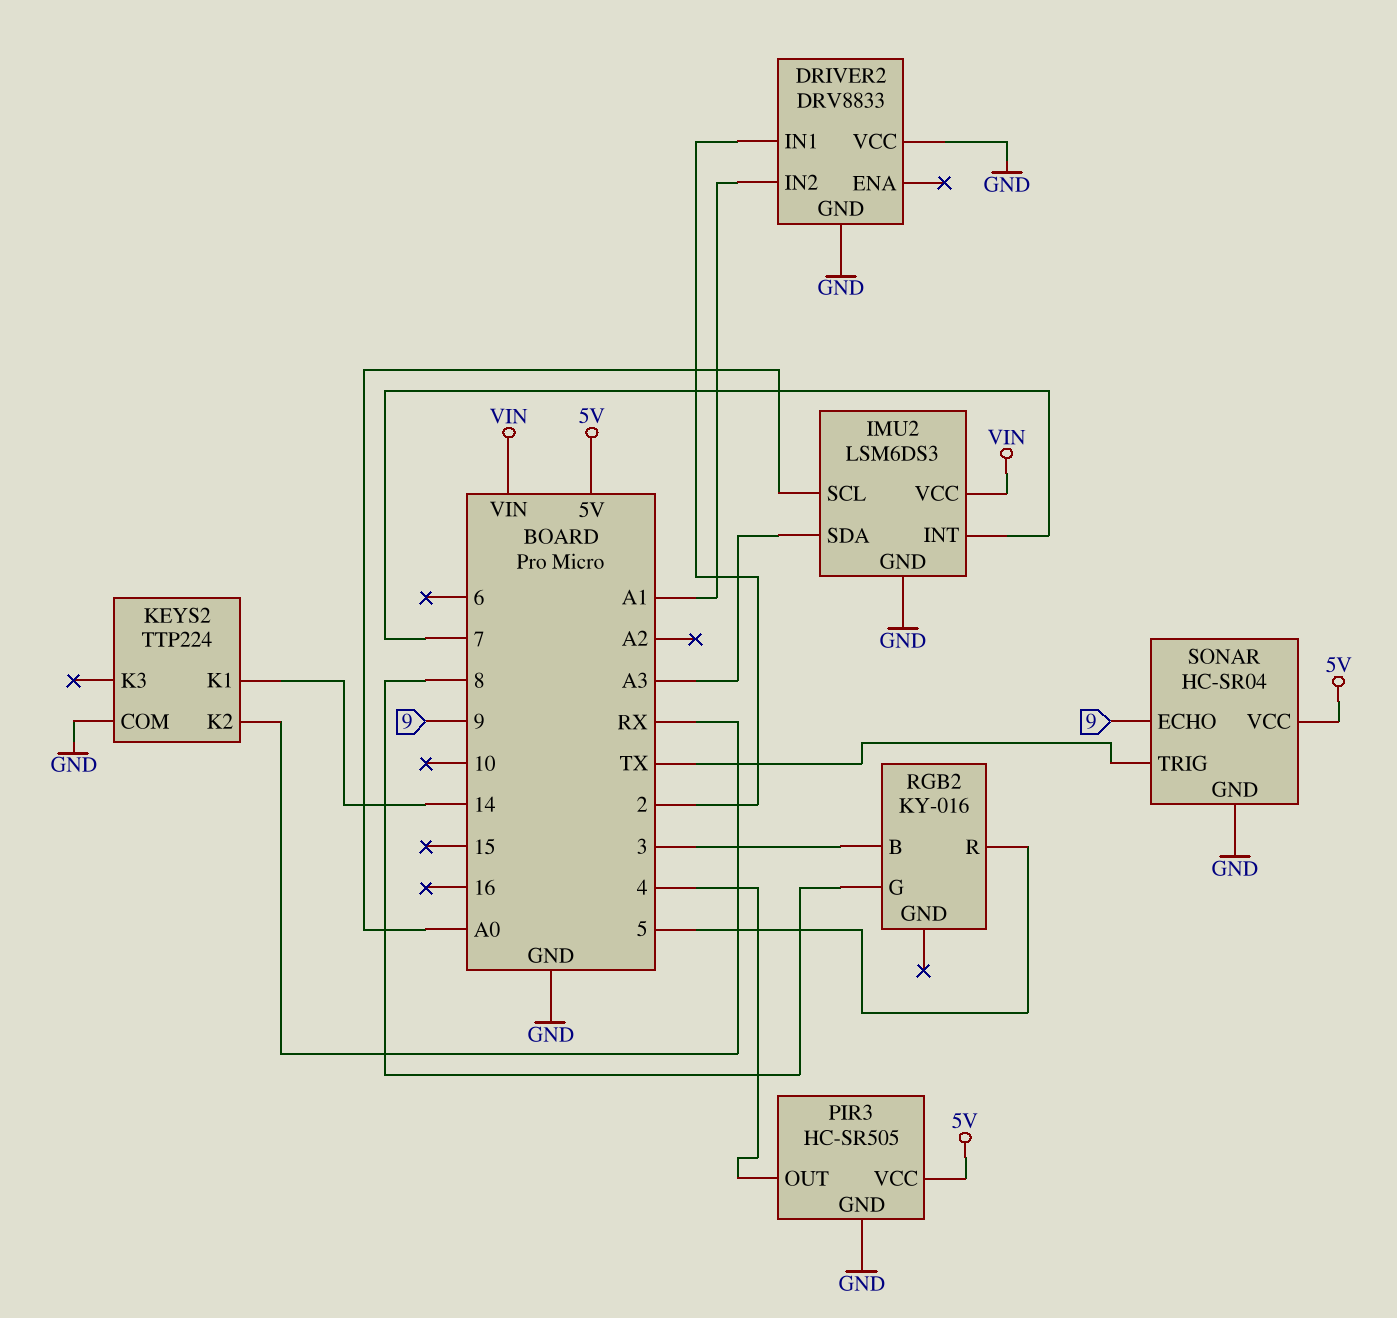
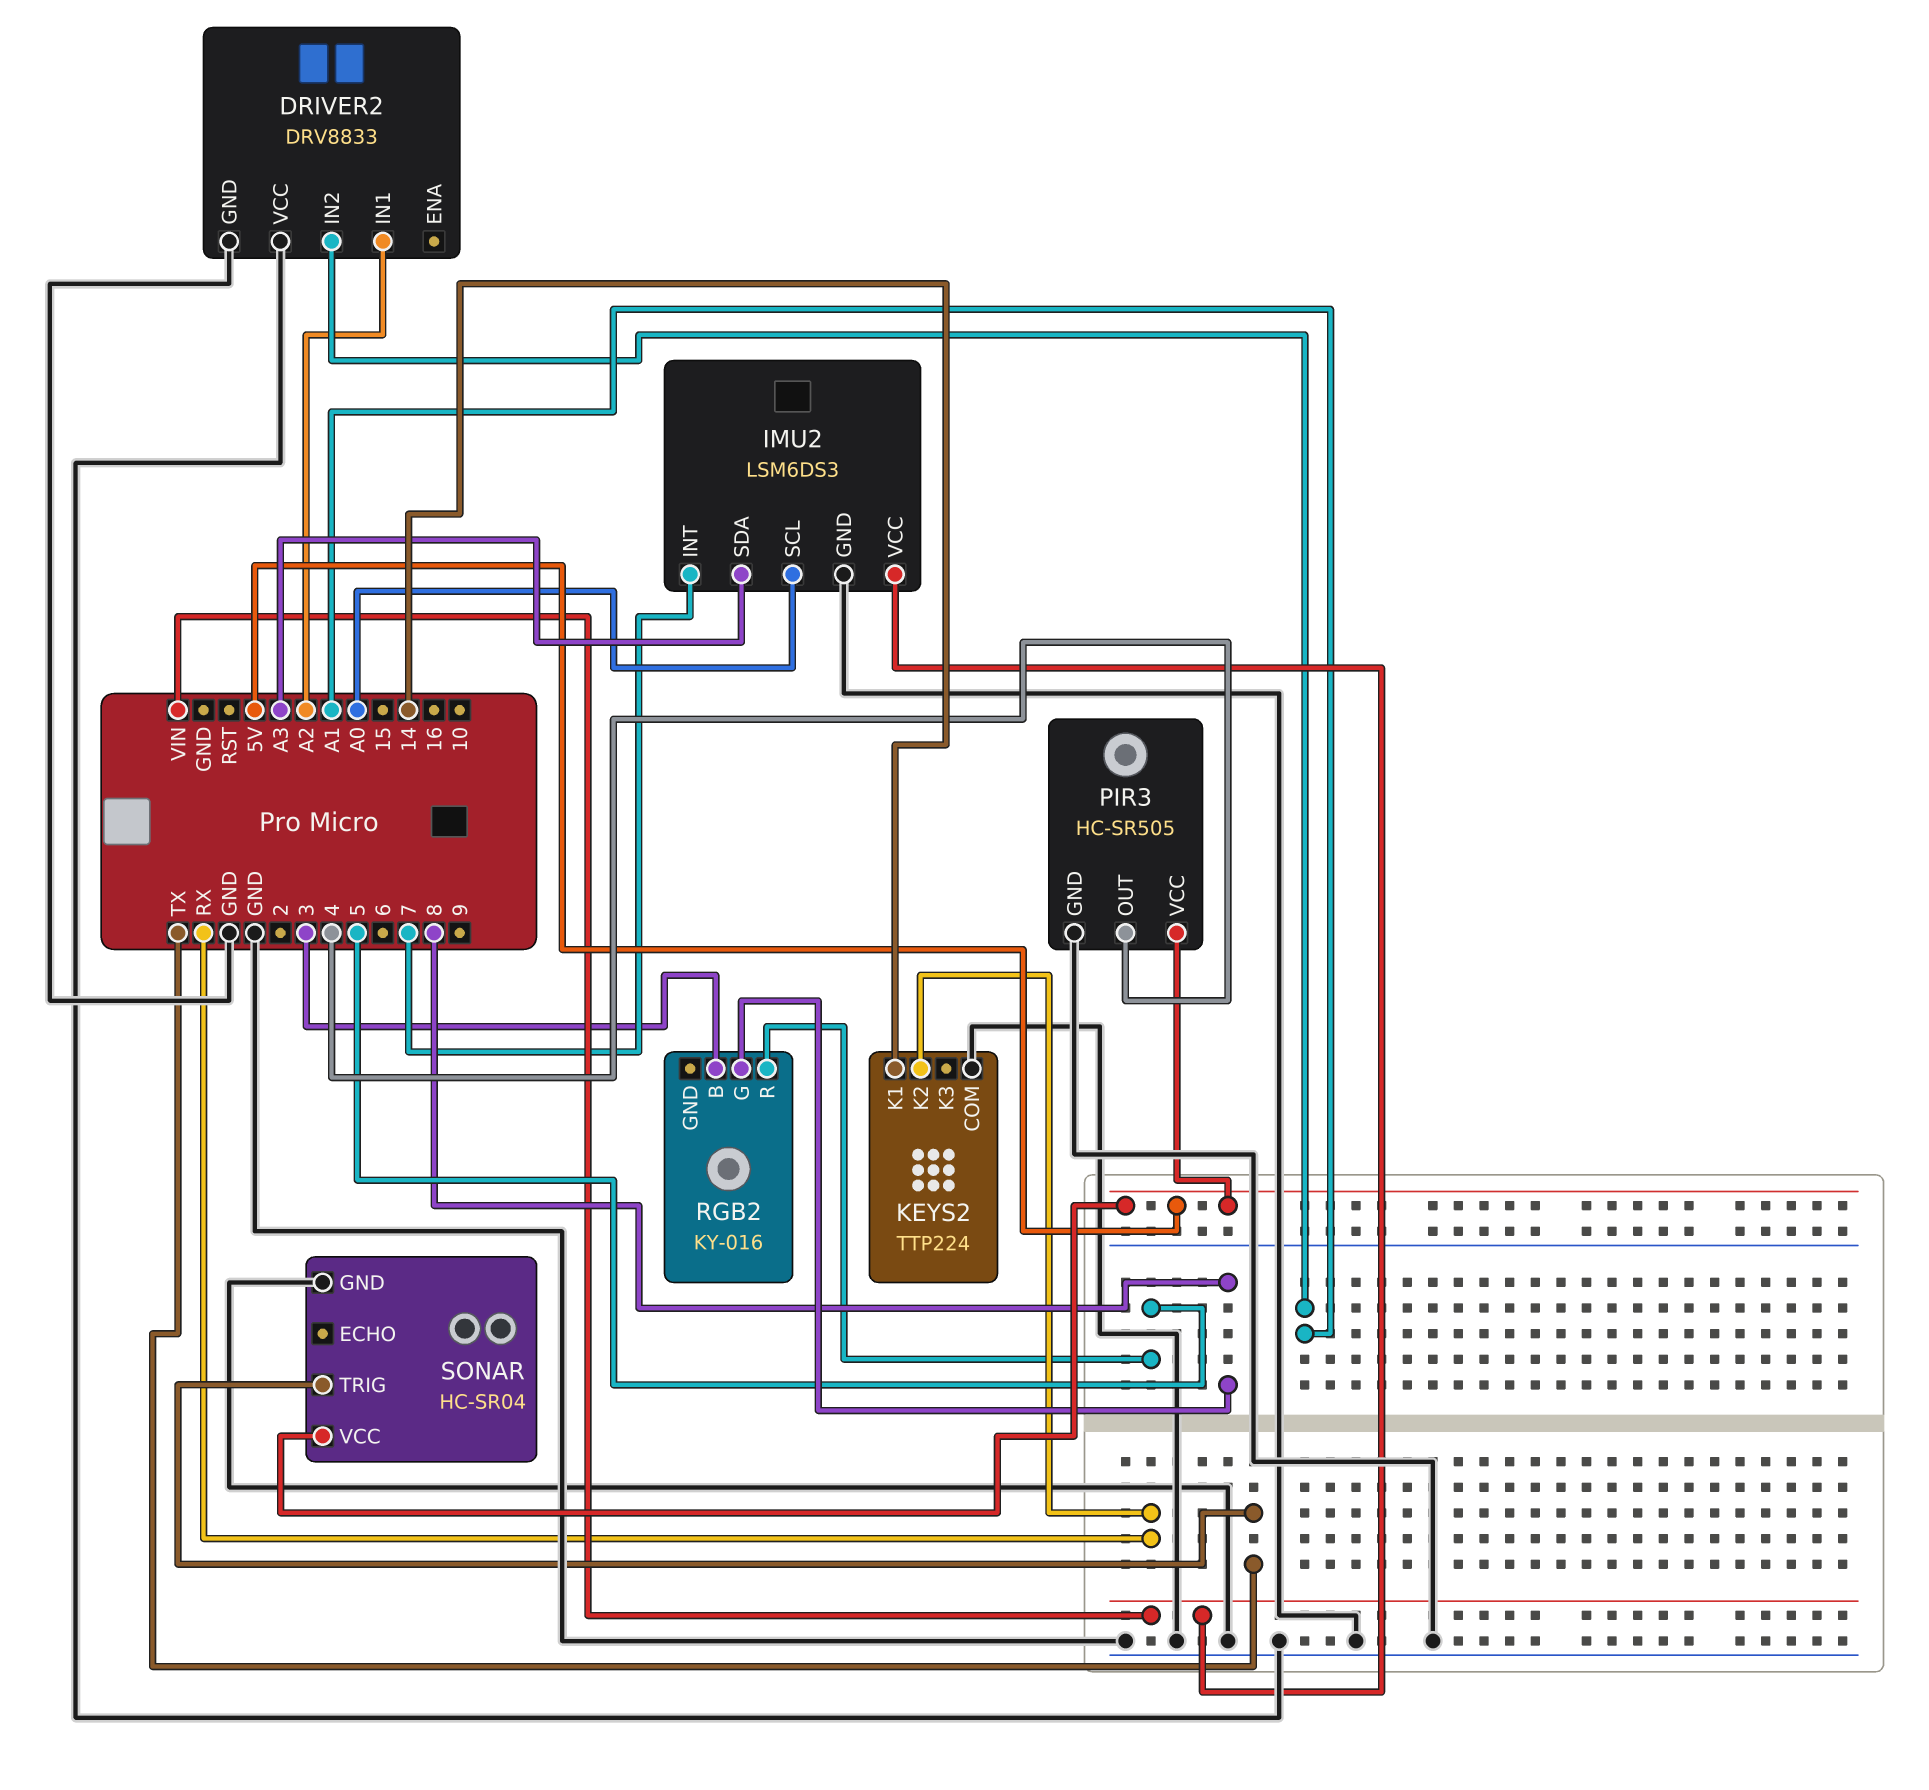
DRIVER2 pin IN1: 2 -> A2
SONAR pin ECHO: 9 -> none

